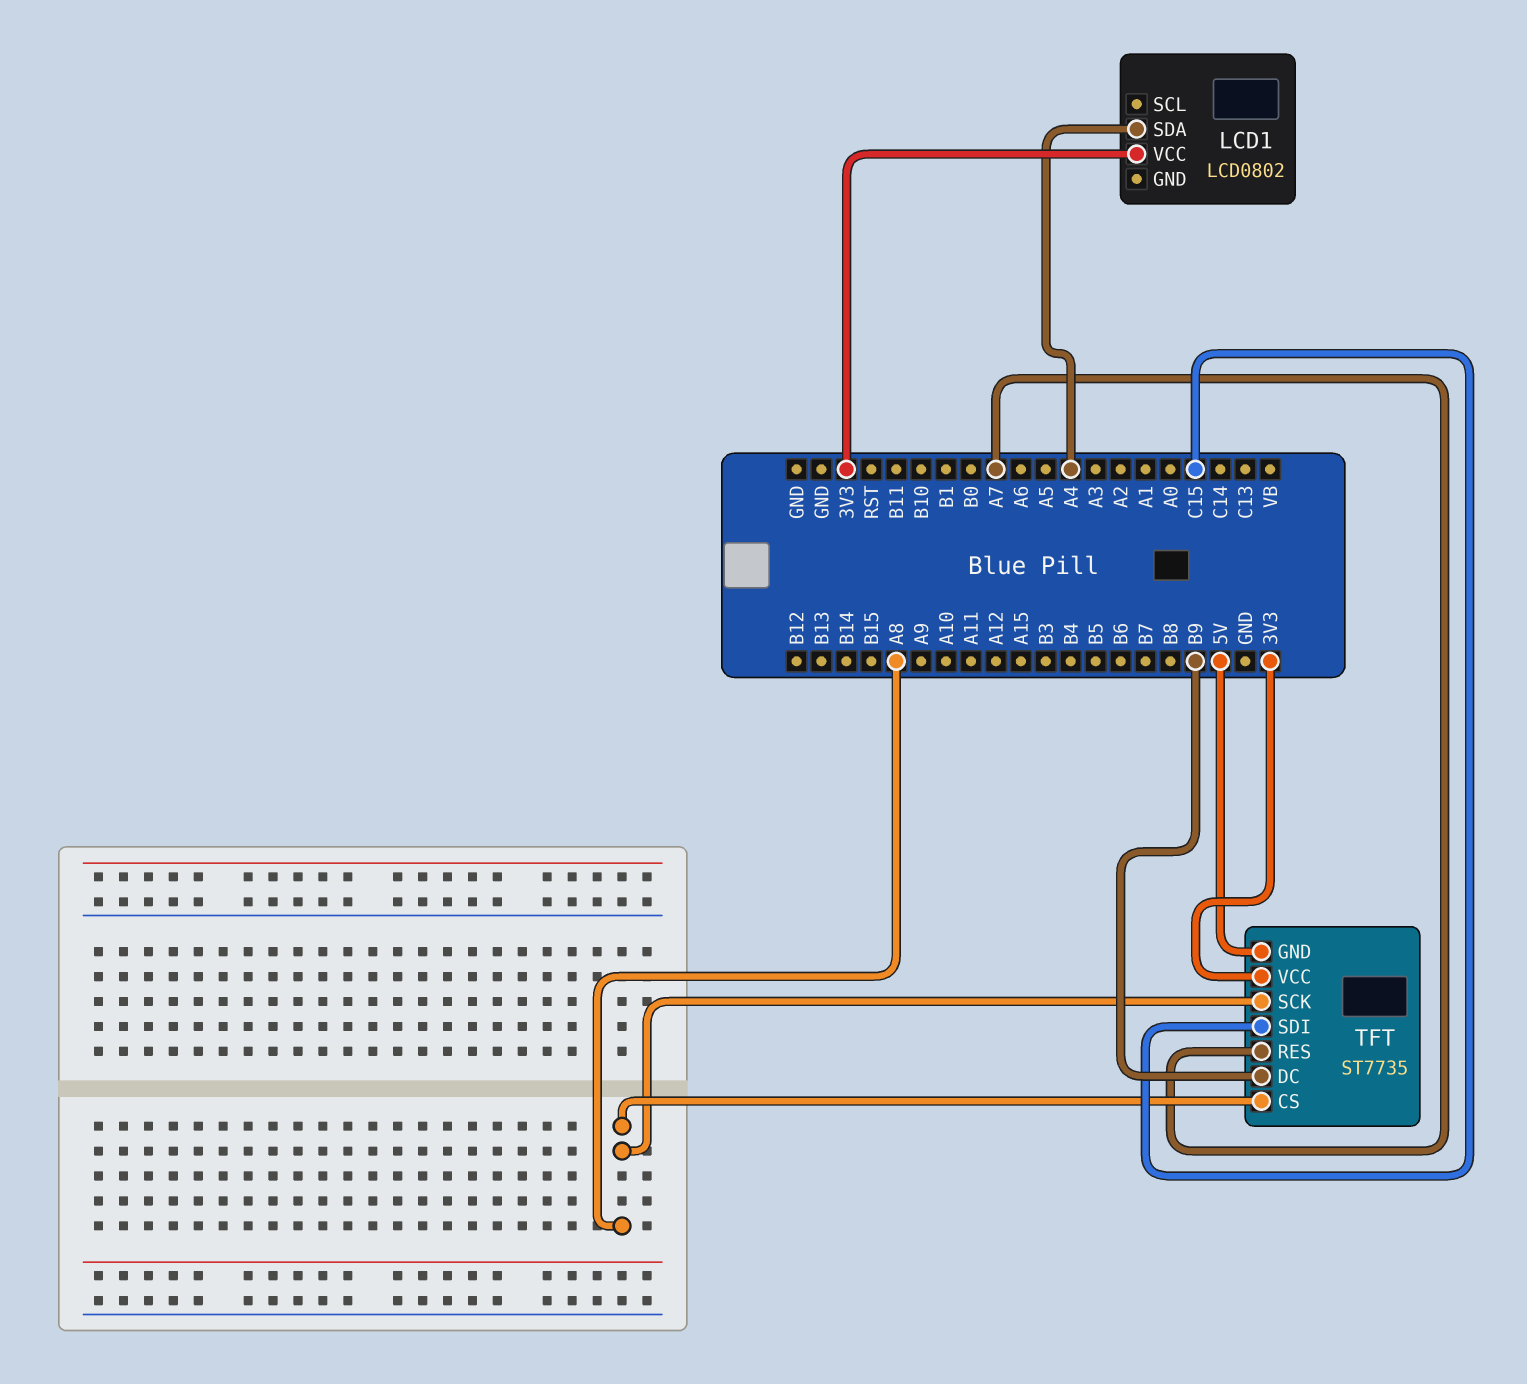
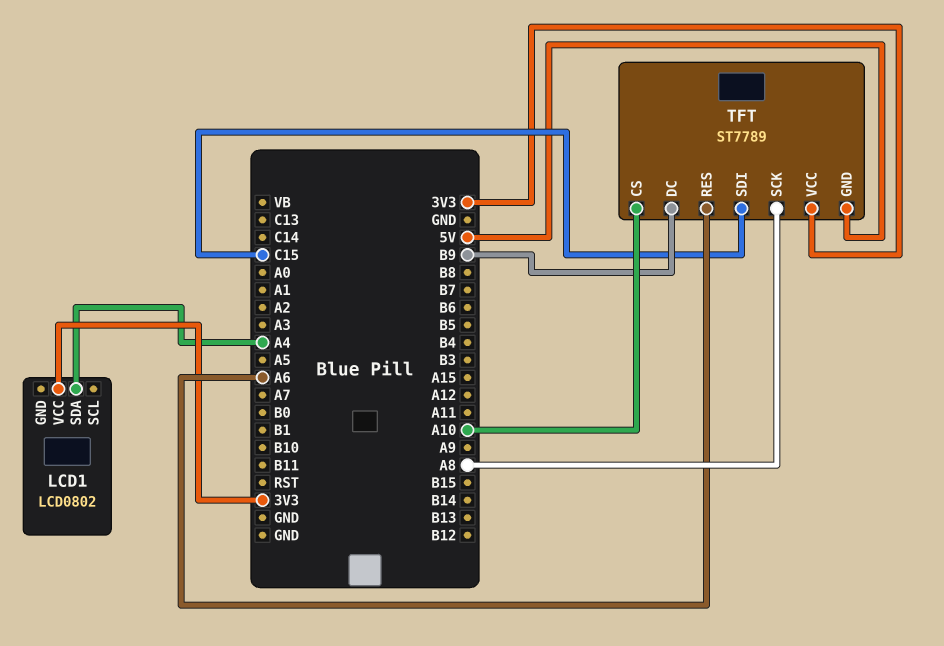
TFT: ST7735 -> ST7789
TFT pin CS: A8 -> A10
TFT pin RES: A7 -> A6

